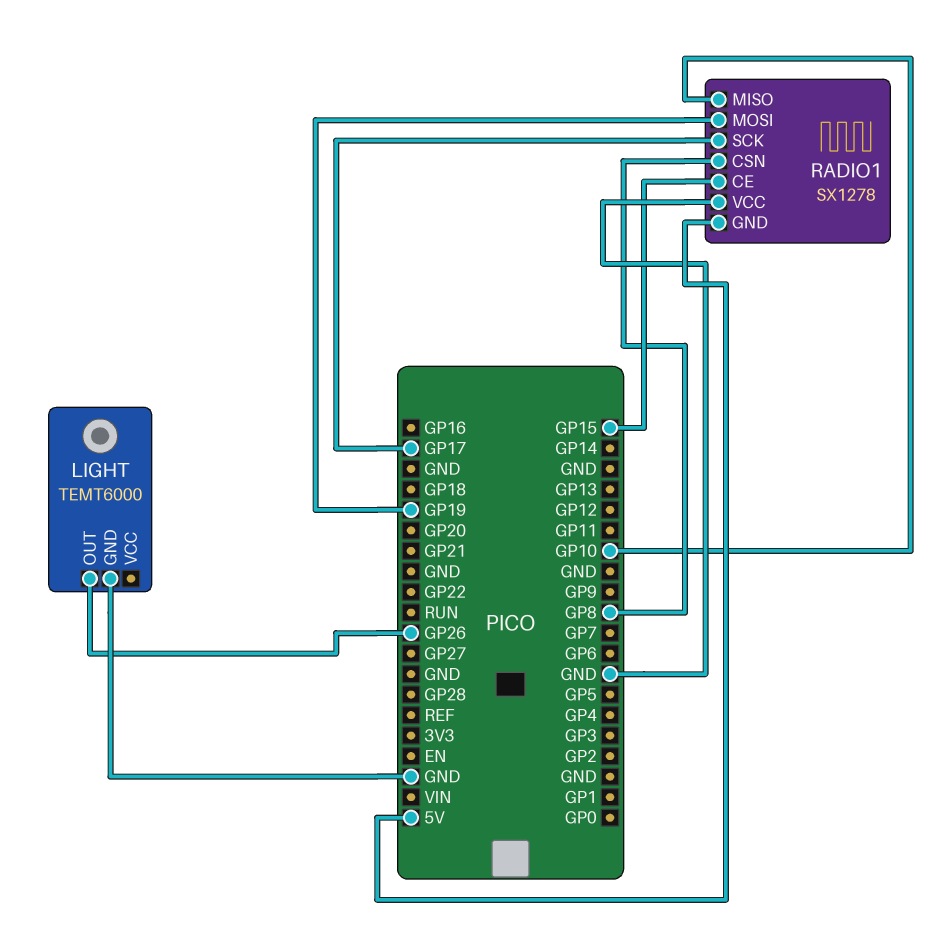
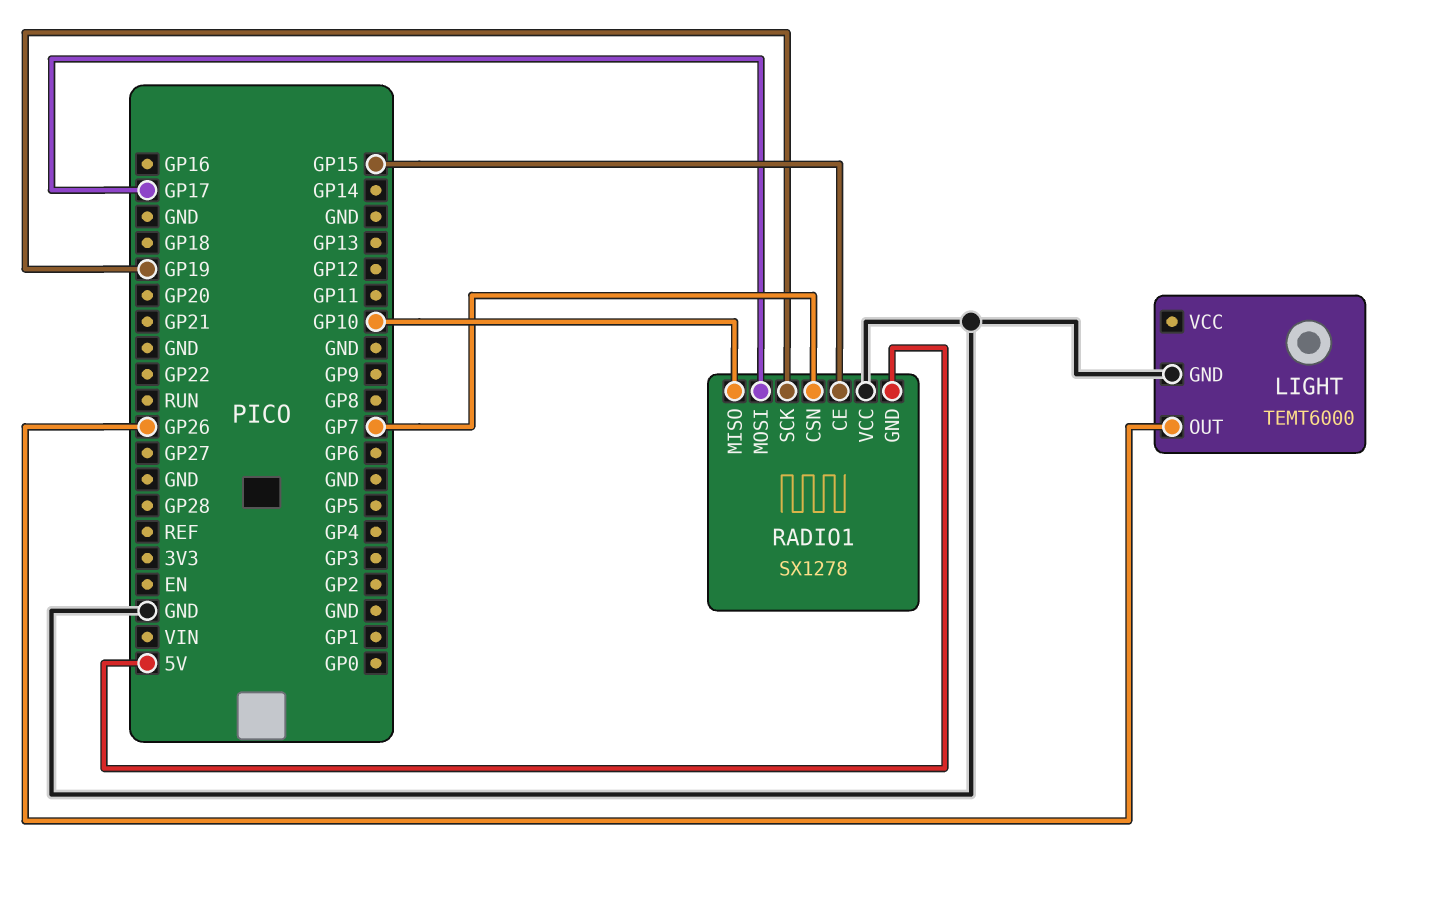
RADIO1 pin CSN: GP8 -> GP7
RADIO1 pin MOSI: GP19 -> GP17
RADIO1 pin SCK: GP17 -> GP19

